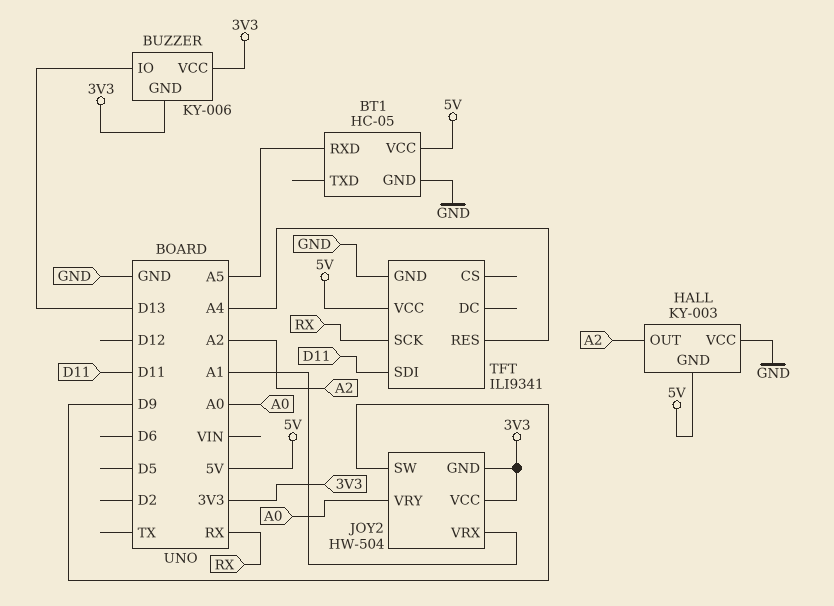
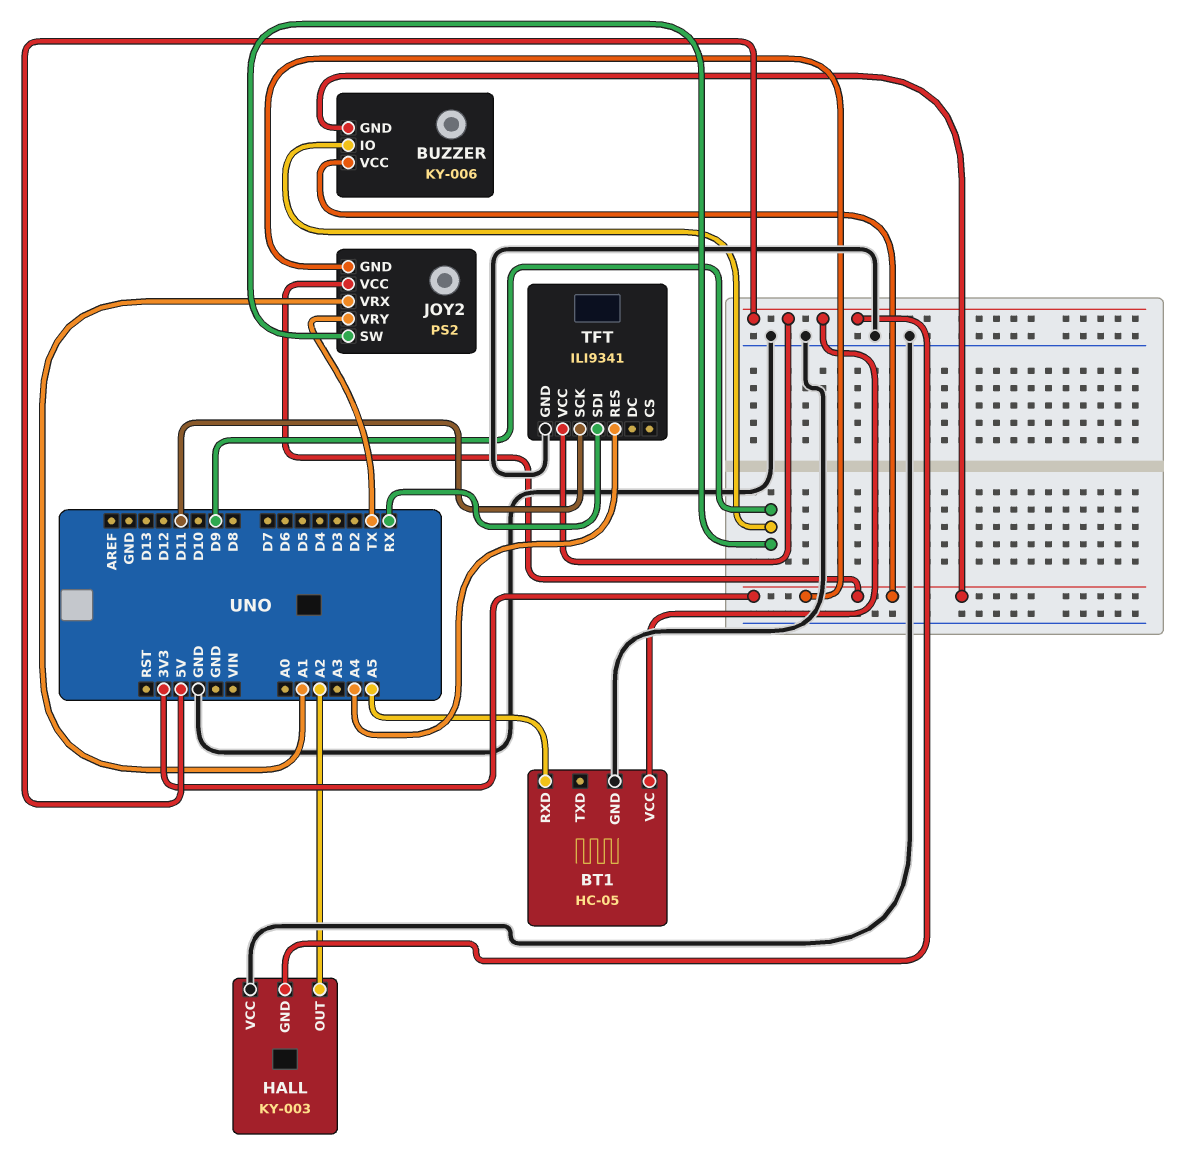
BUZZER pin IO: D13 -> D9
JOY2: HW-504 -> PS2
JOY2 pin VRY: A0 -> TX
TFT pin SCK: RX -> D11
TFT pin SDI: D11 -> RX

